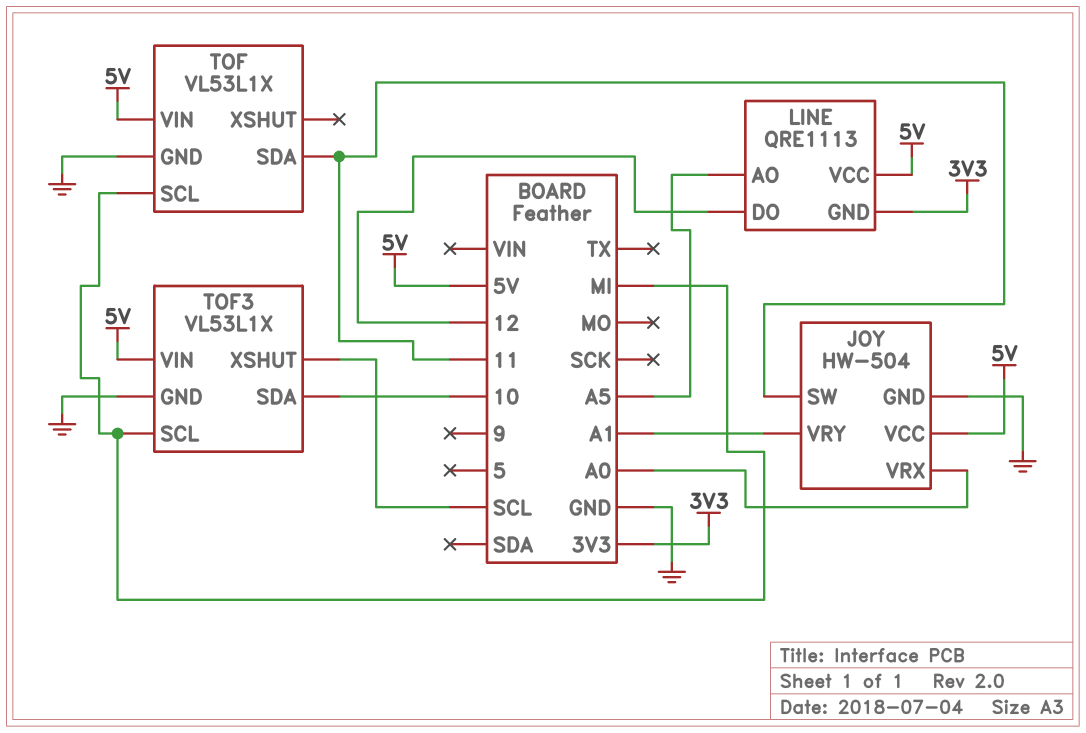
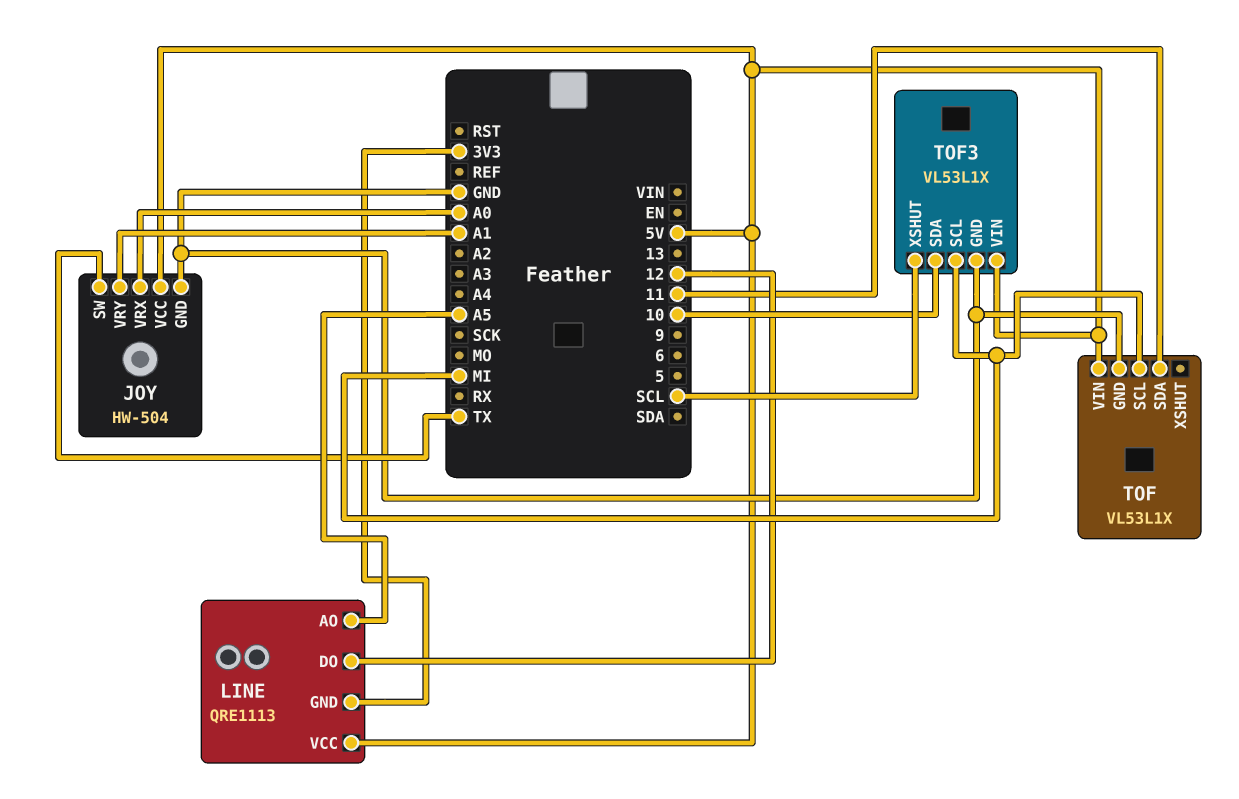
JOY pin SW: 11 -> TX

